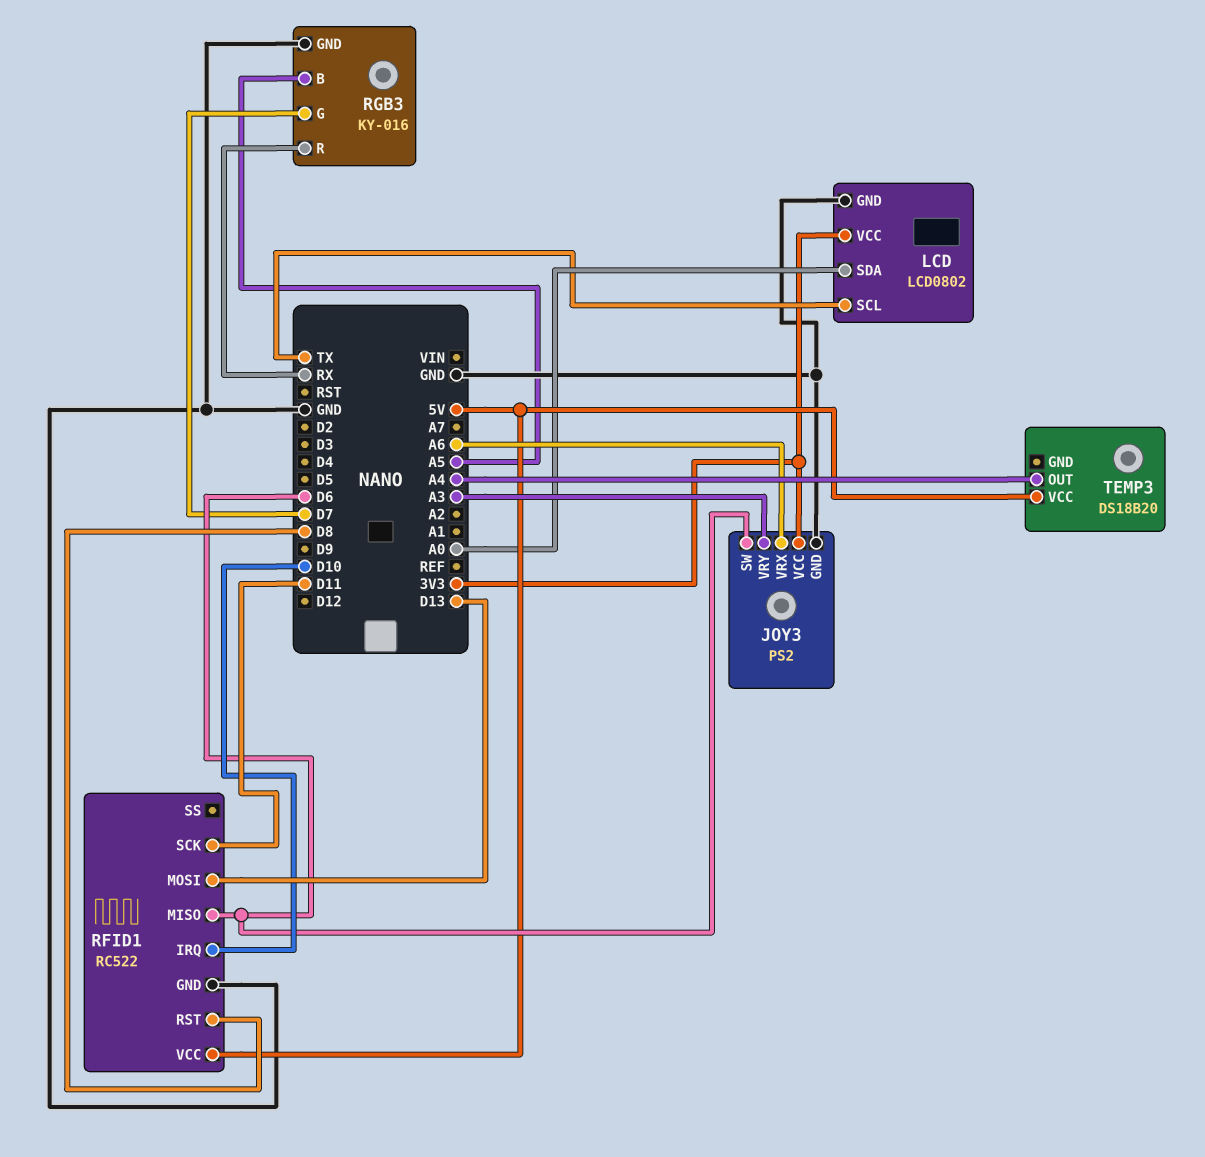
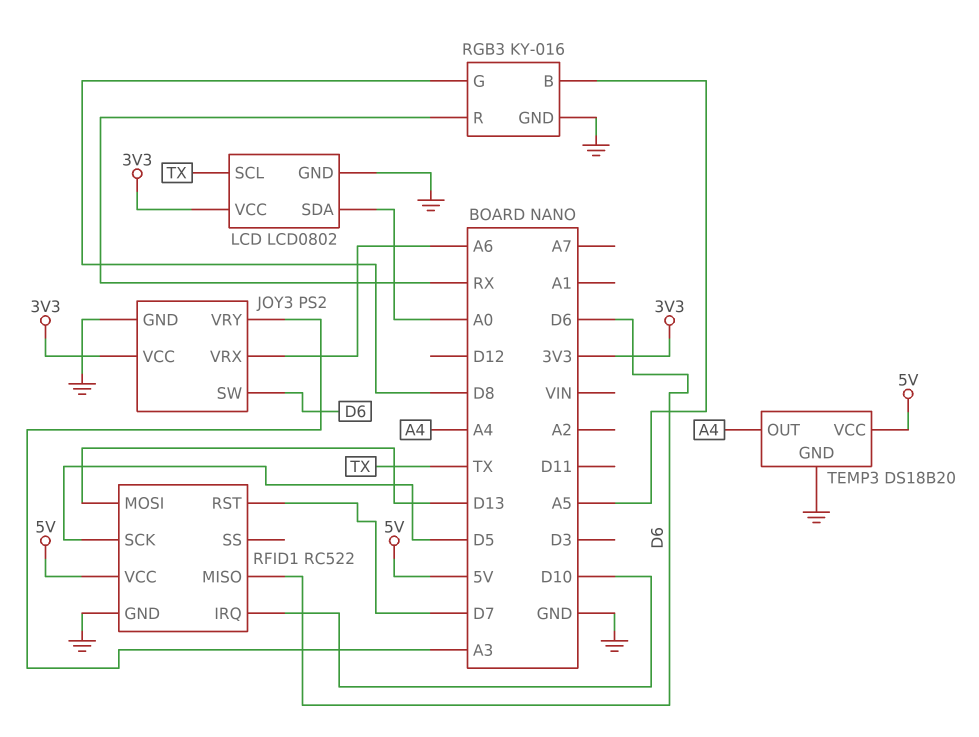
RFID1 pin RST: D8 -> D7
RFID1 pin SCK: D11 -> D5
RGB3 pin G: D7 -> D8
TEMP3 pin GND: none -> GND

